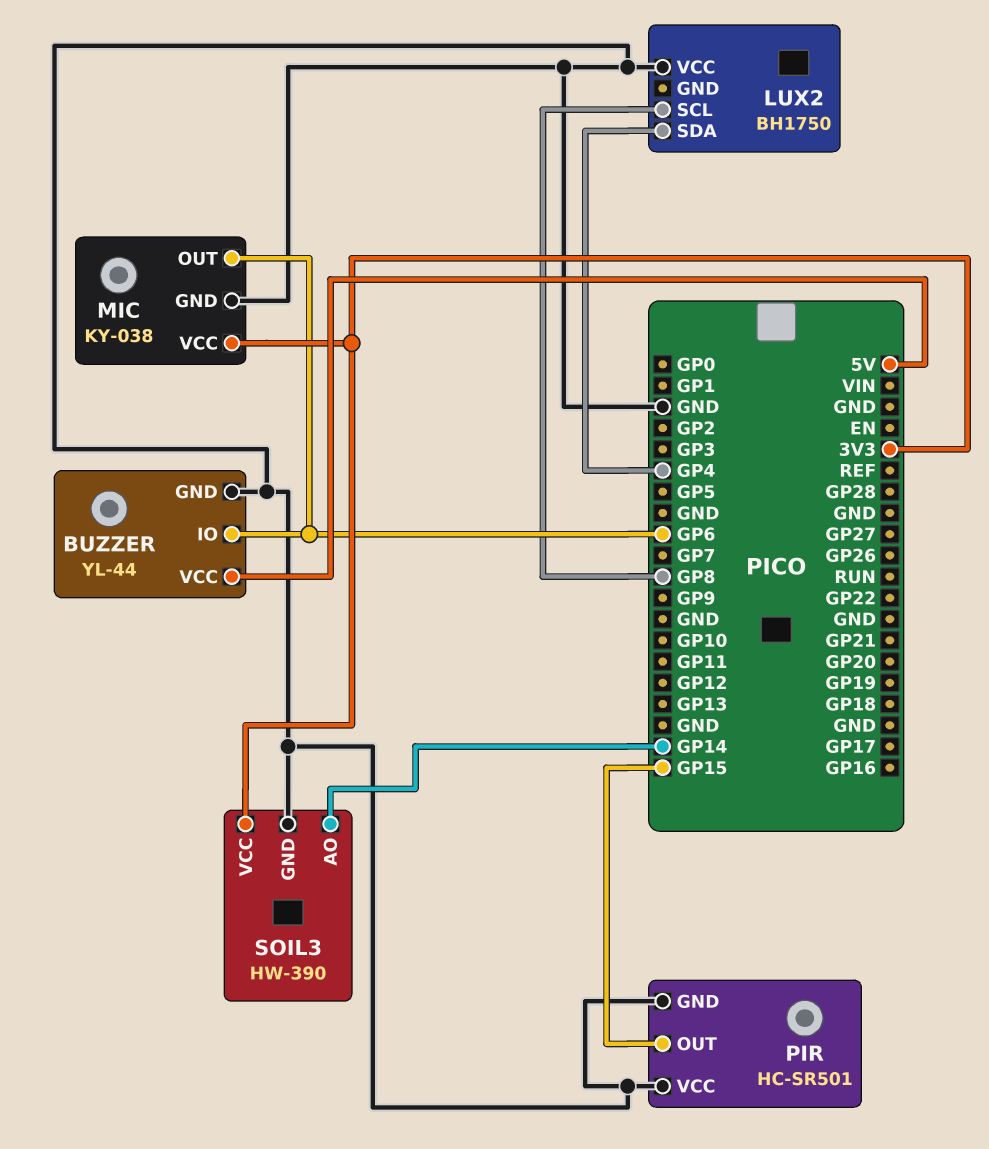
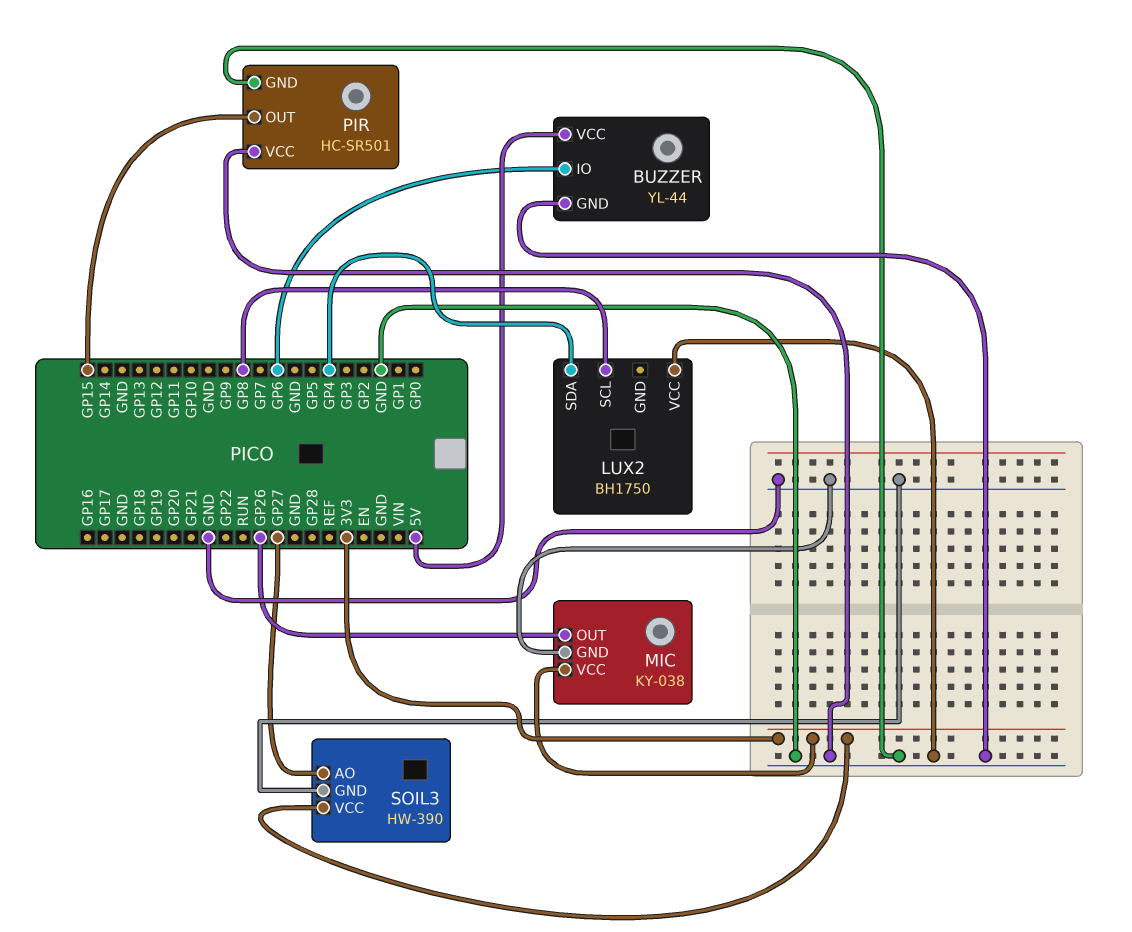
MIC pin OUT: GP6 -> GP26
SOIL3 pin AO: GP14 -> GP27

